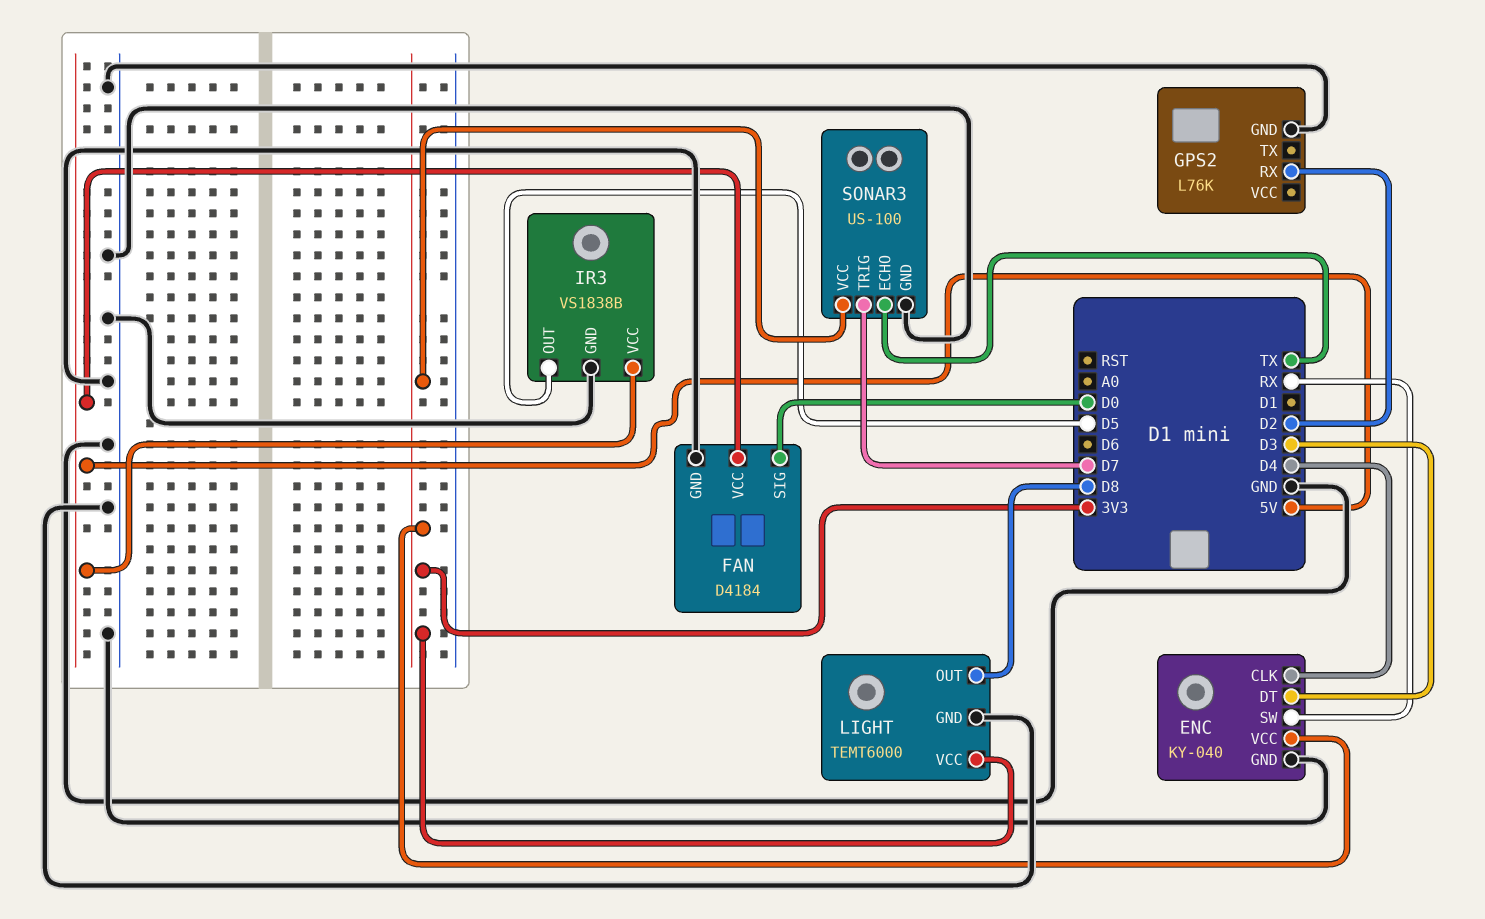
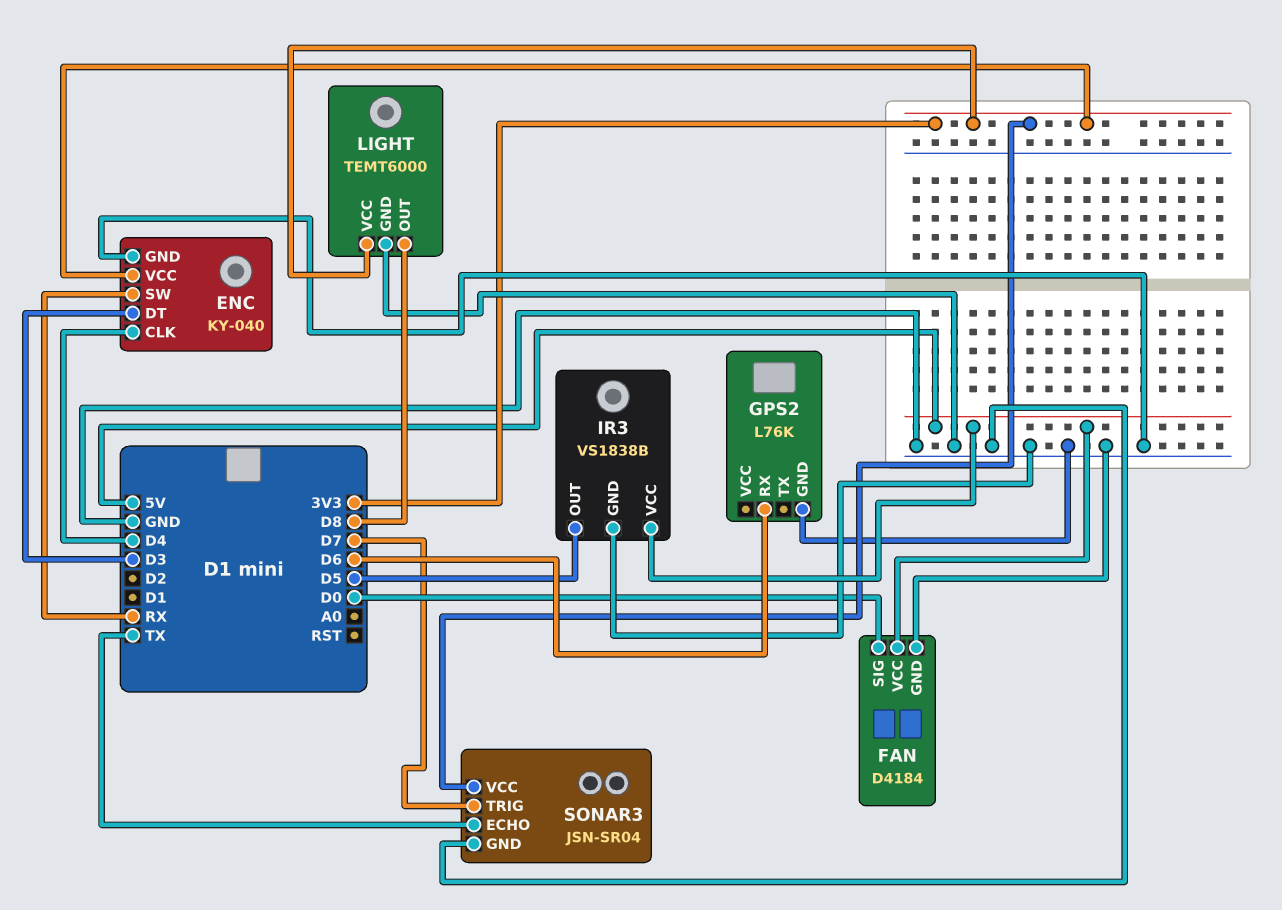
GPS2 pin RX: D2 -> D6
SONAR3: US-100 -> JSN-SR04

